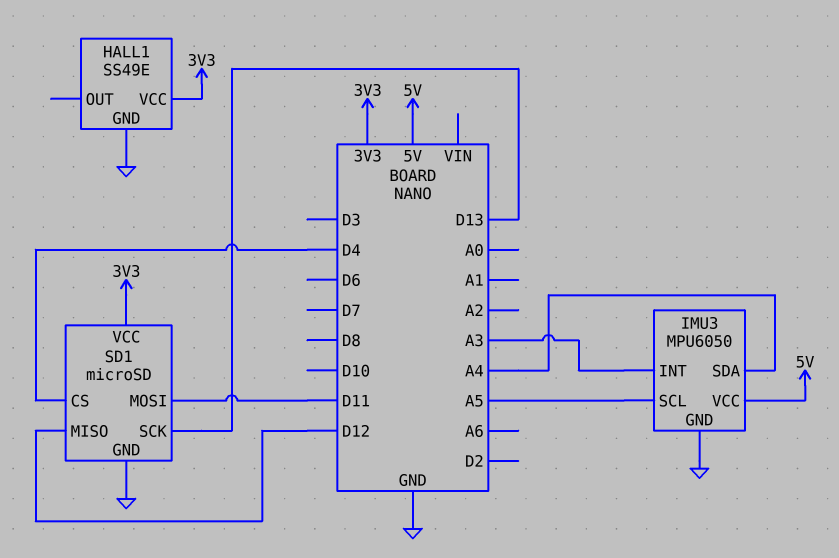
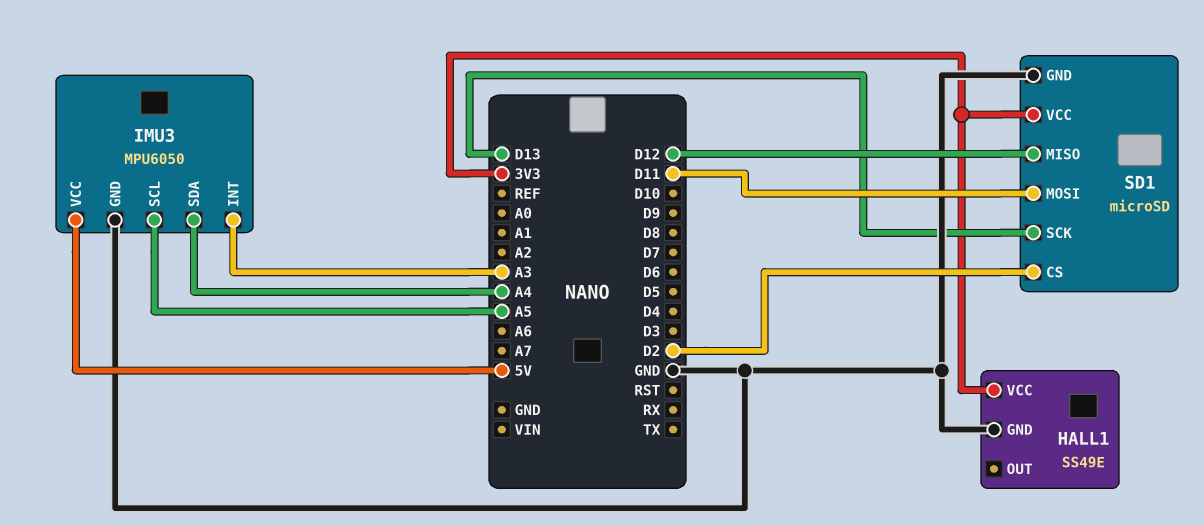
SD1 pin CS: D4 -> D2

